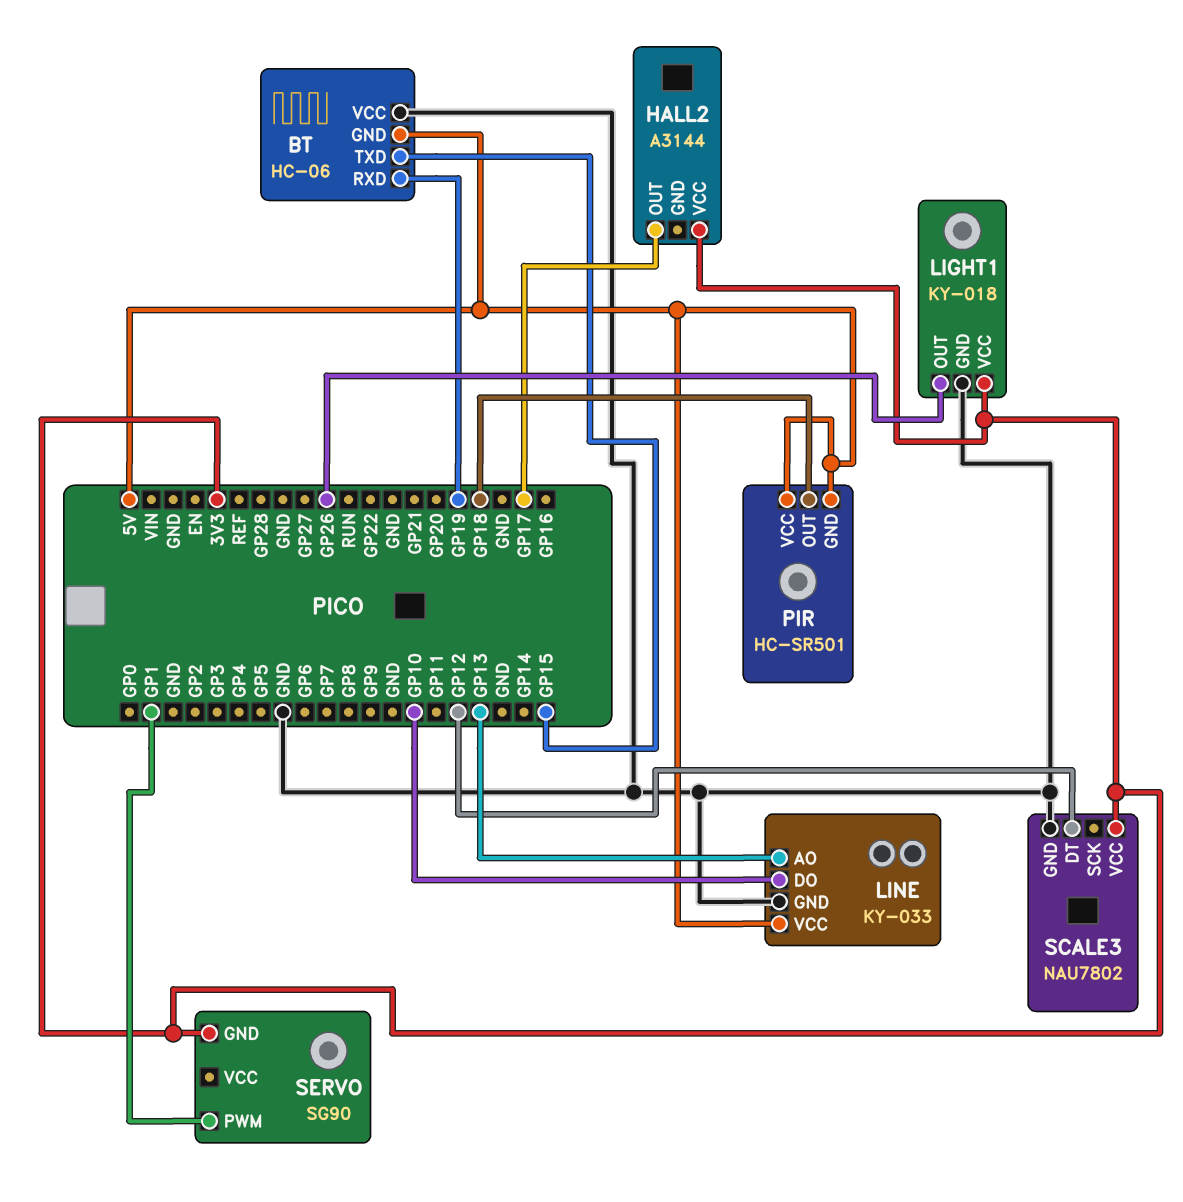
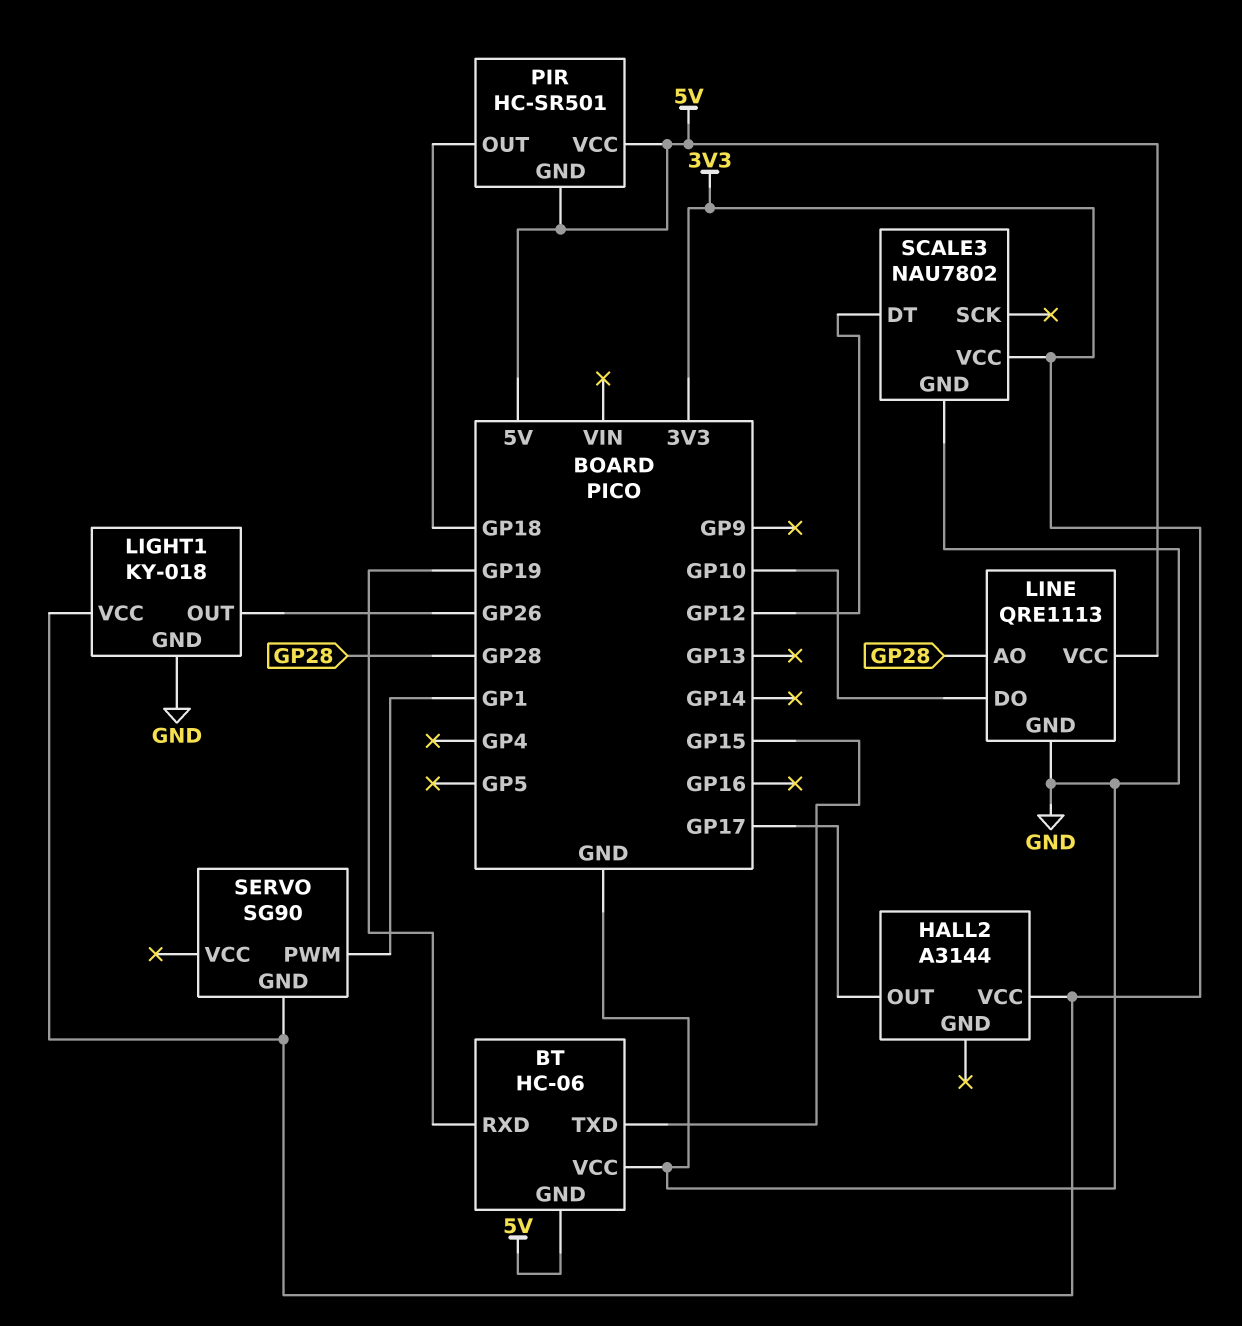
LINE: KY-033 -> QRE1113
LINE pin AO: GP13 -> GP28

